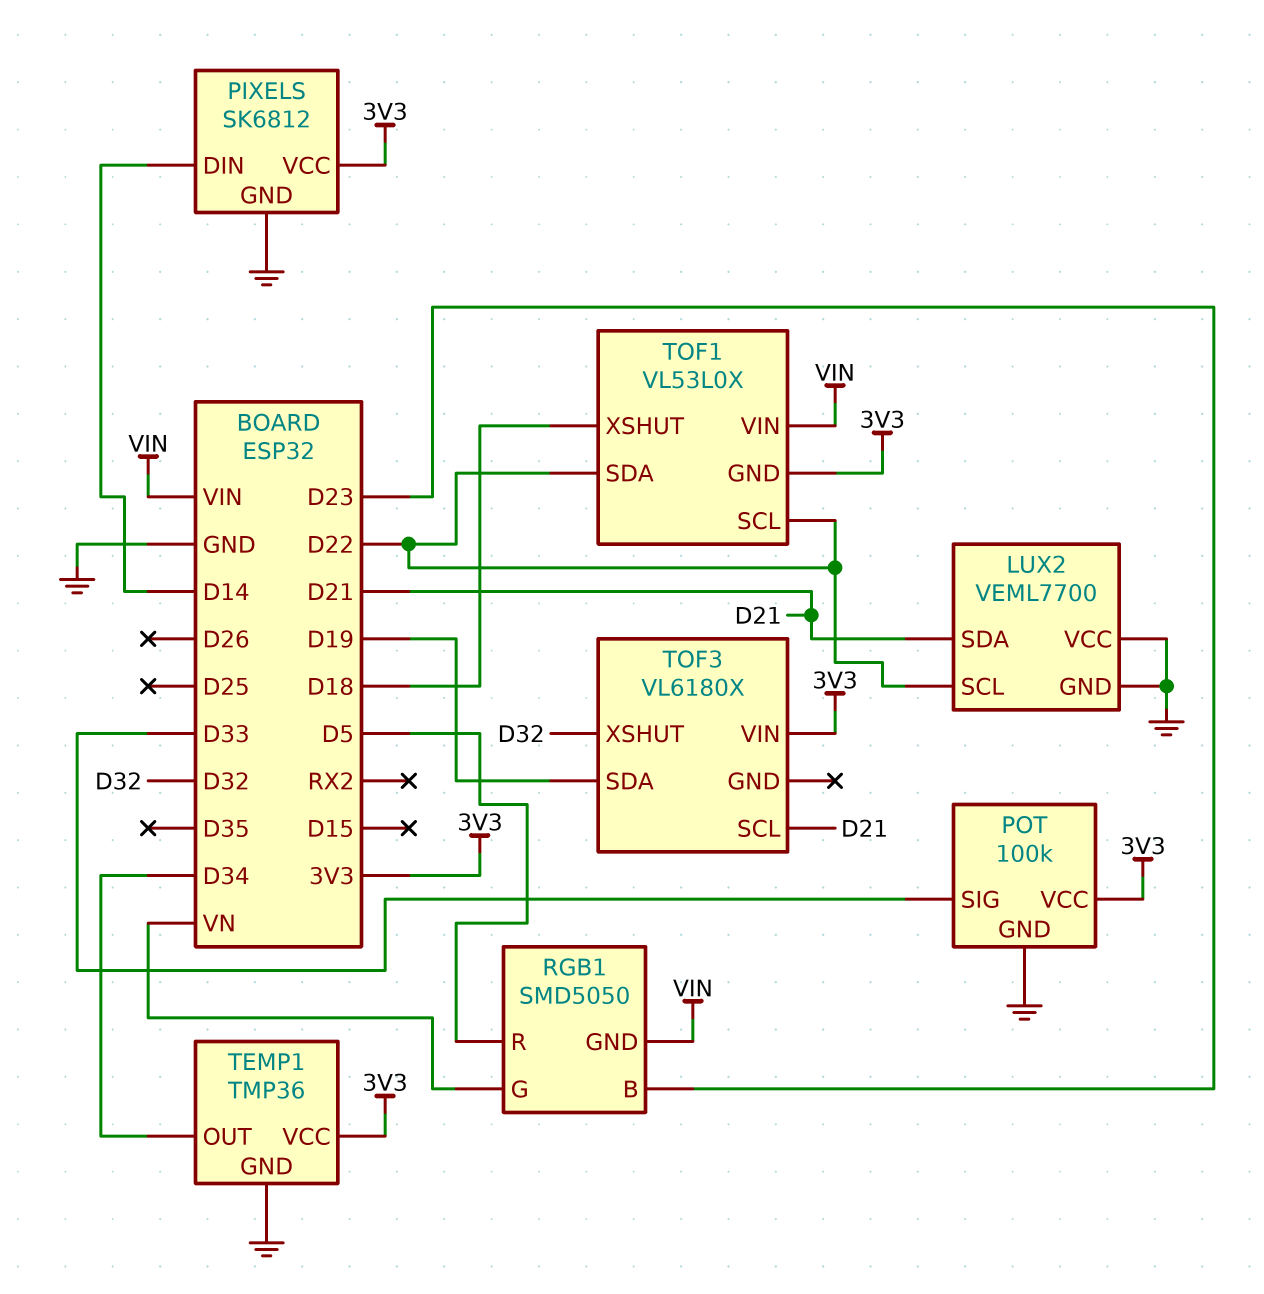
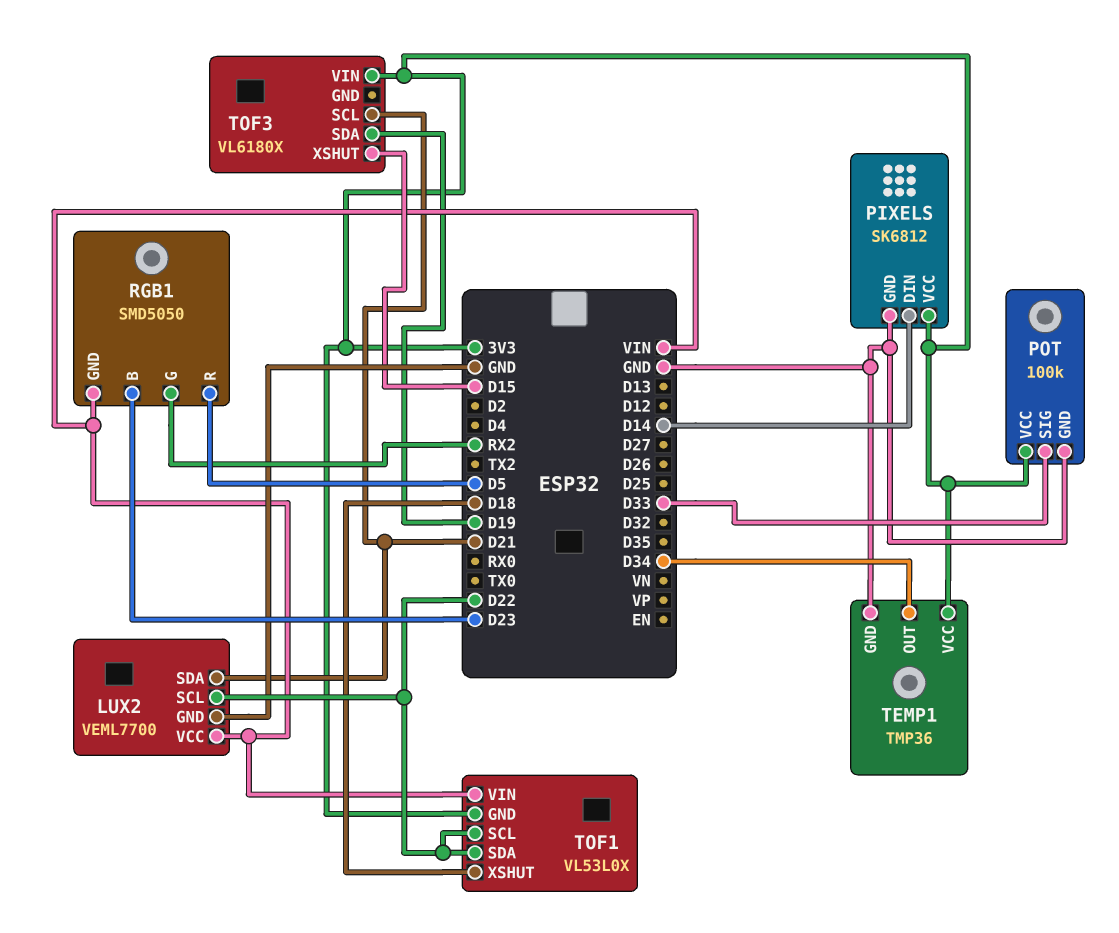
LUX2 pin VCC: GND -> VIN
RGB1 pin G: VN -> RX2
TOF3 pin XSHUT: D32 -> D15

